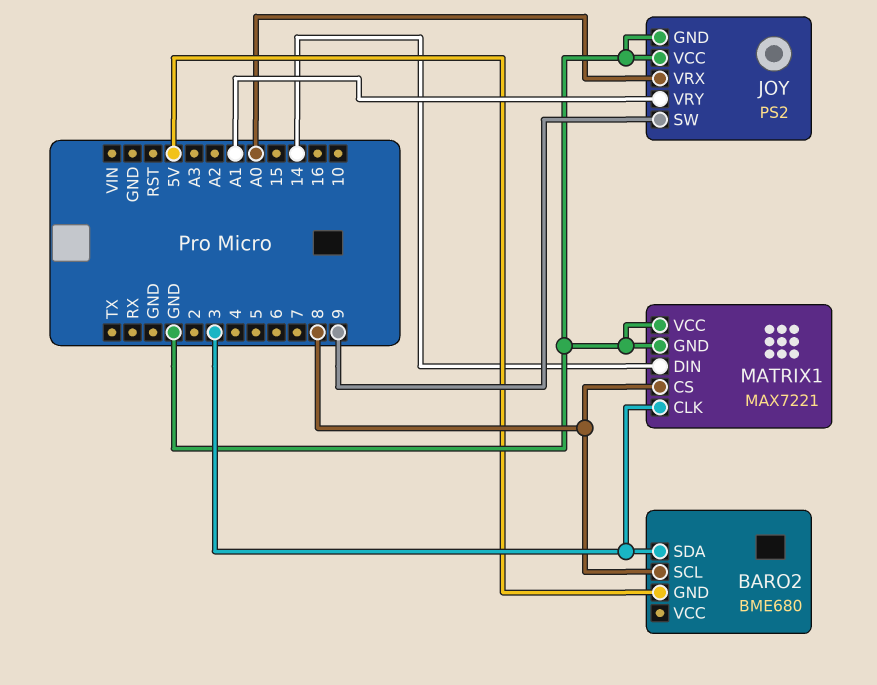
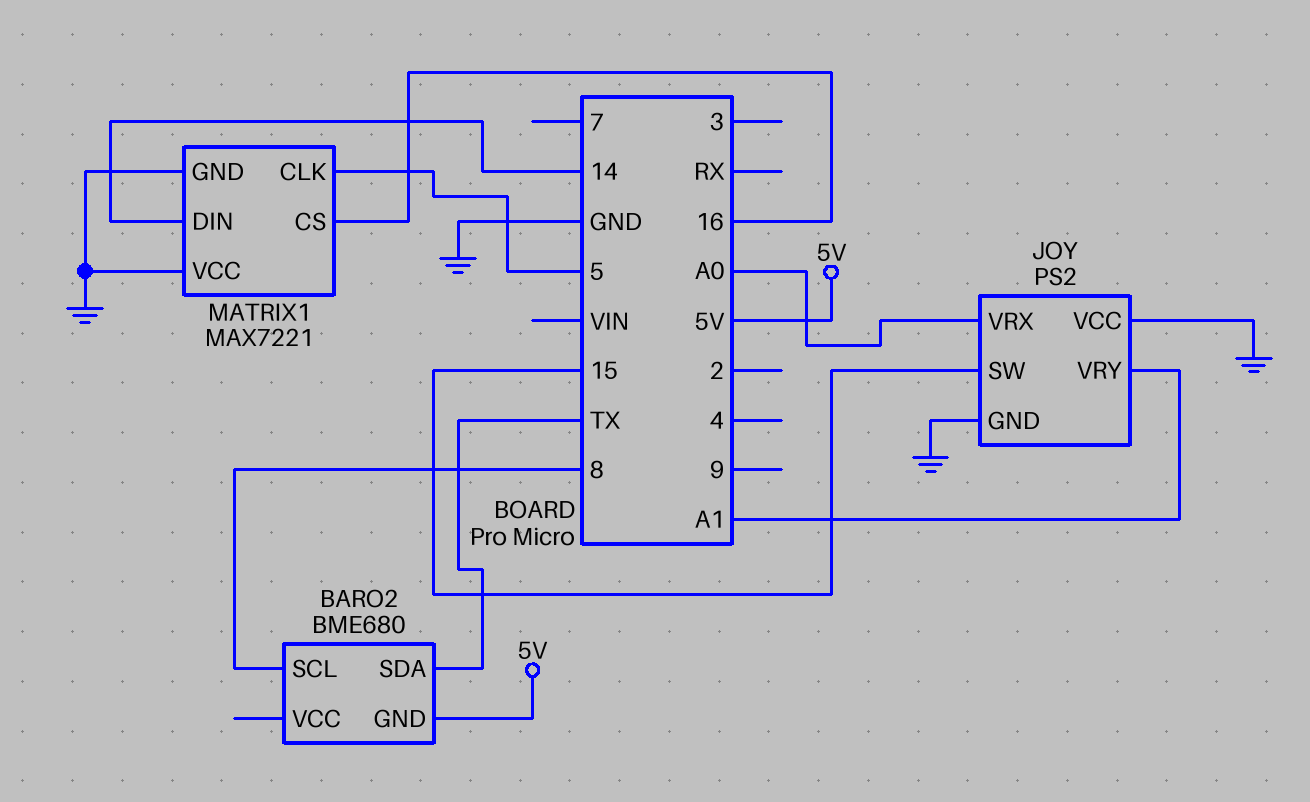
BARO2 pin SDA: 3 -> TX
JOY pin SW: 9 -> 15
MATRIX1 pin CLK: 3 -> 5
MATRIX1 pin CS: 8 -> 16

